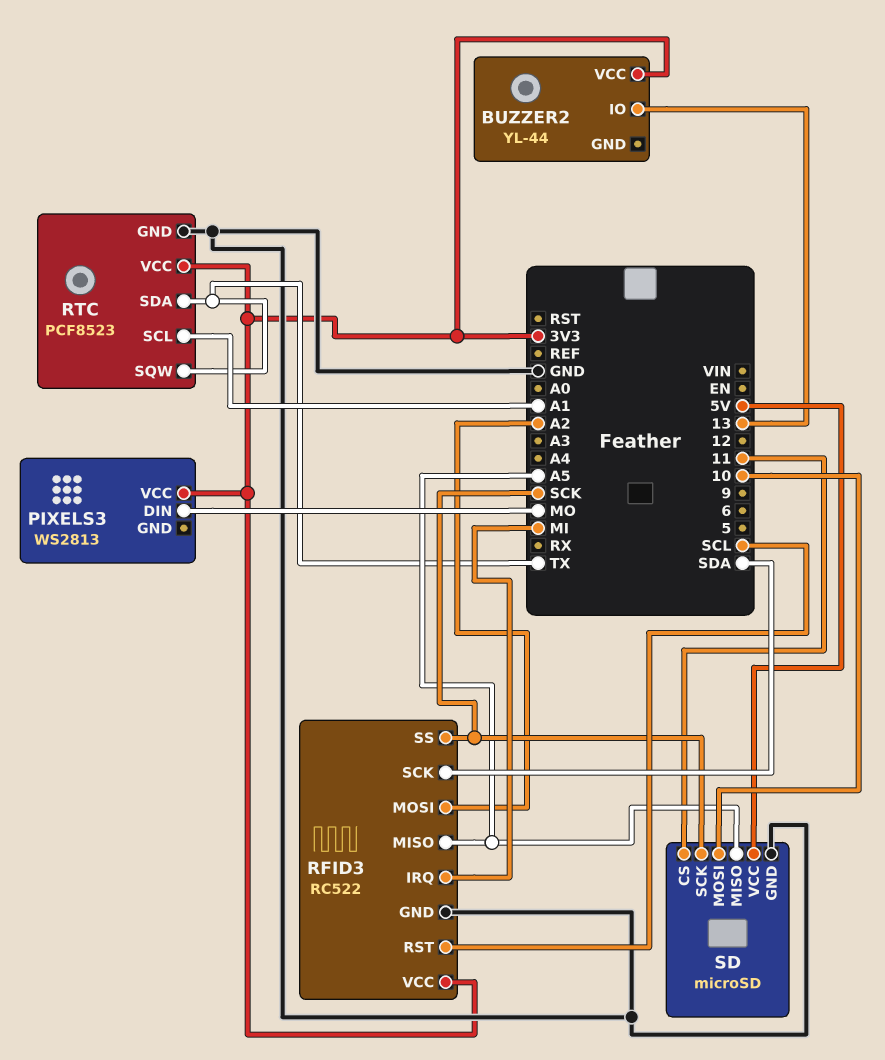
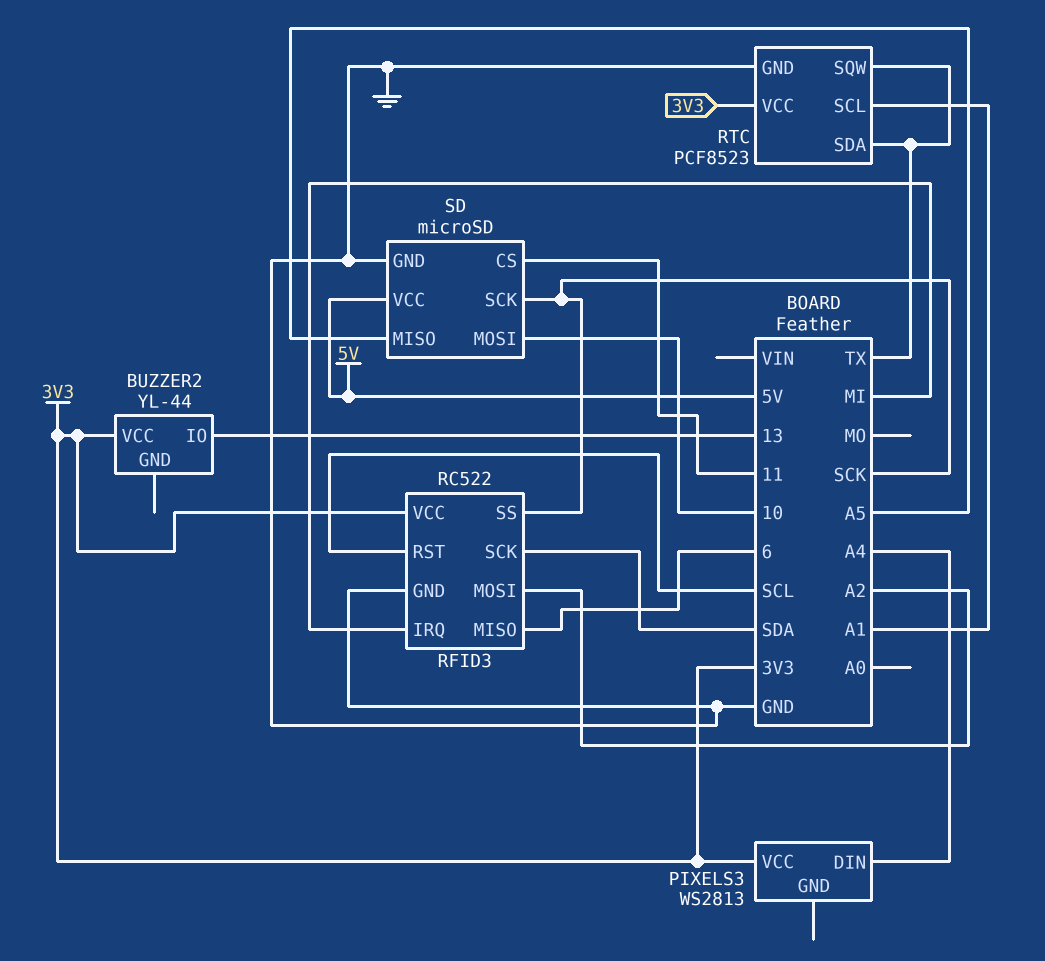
PIXELS3 pin DIN: MO -> A4
RFID3 pin MISO: A5 -> 6

